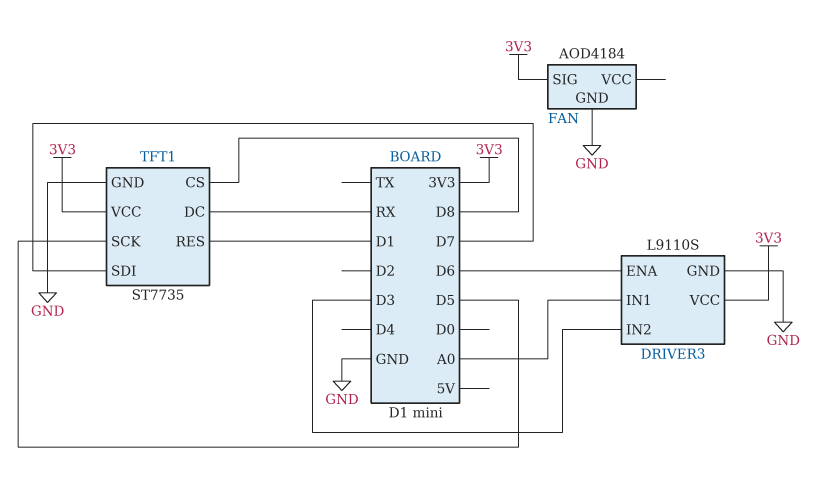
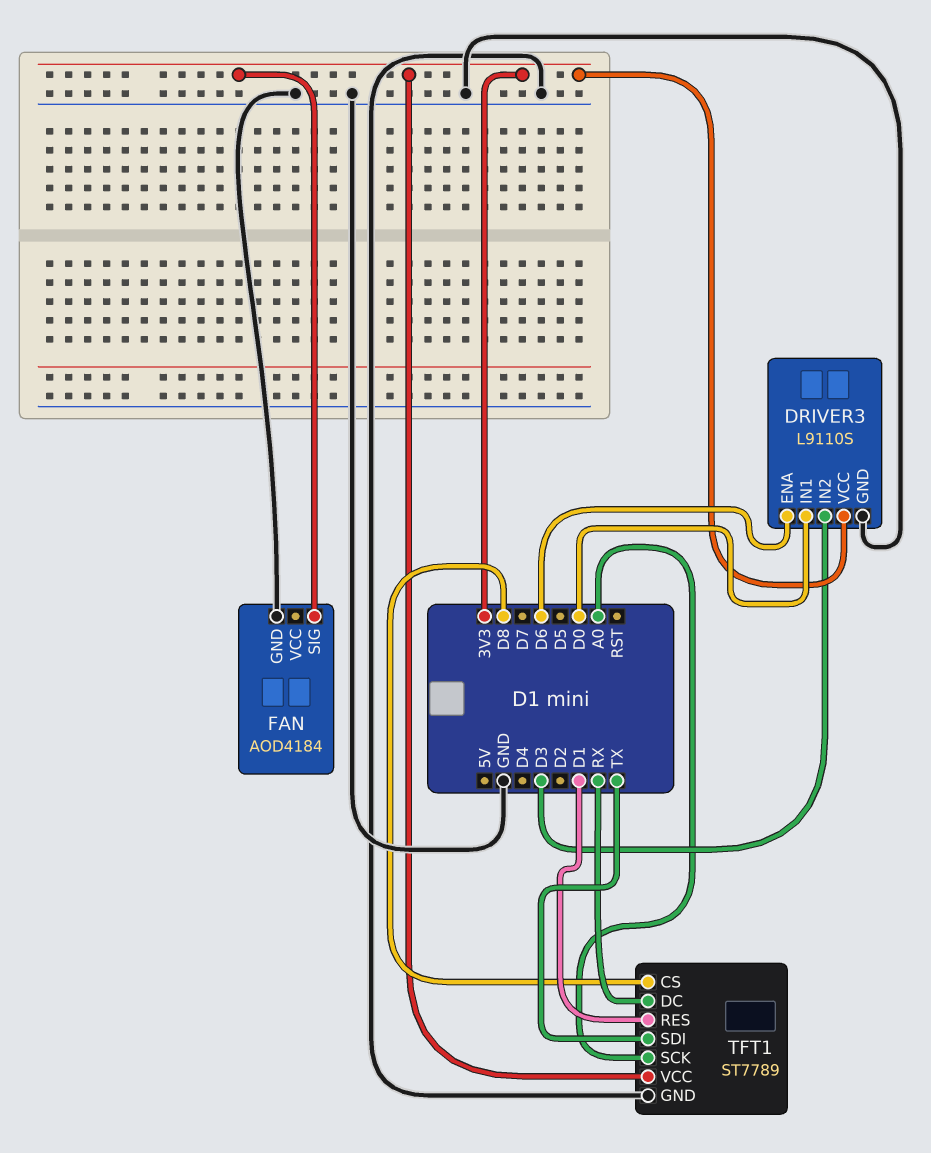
DRIVER3 pin IN1: A0 -> D0
TFT1: ST7735 -> ST7789
TFT1 pin SCK: D5 -> A0
TFT1 pin SDI: D7 -> TX

